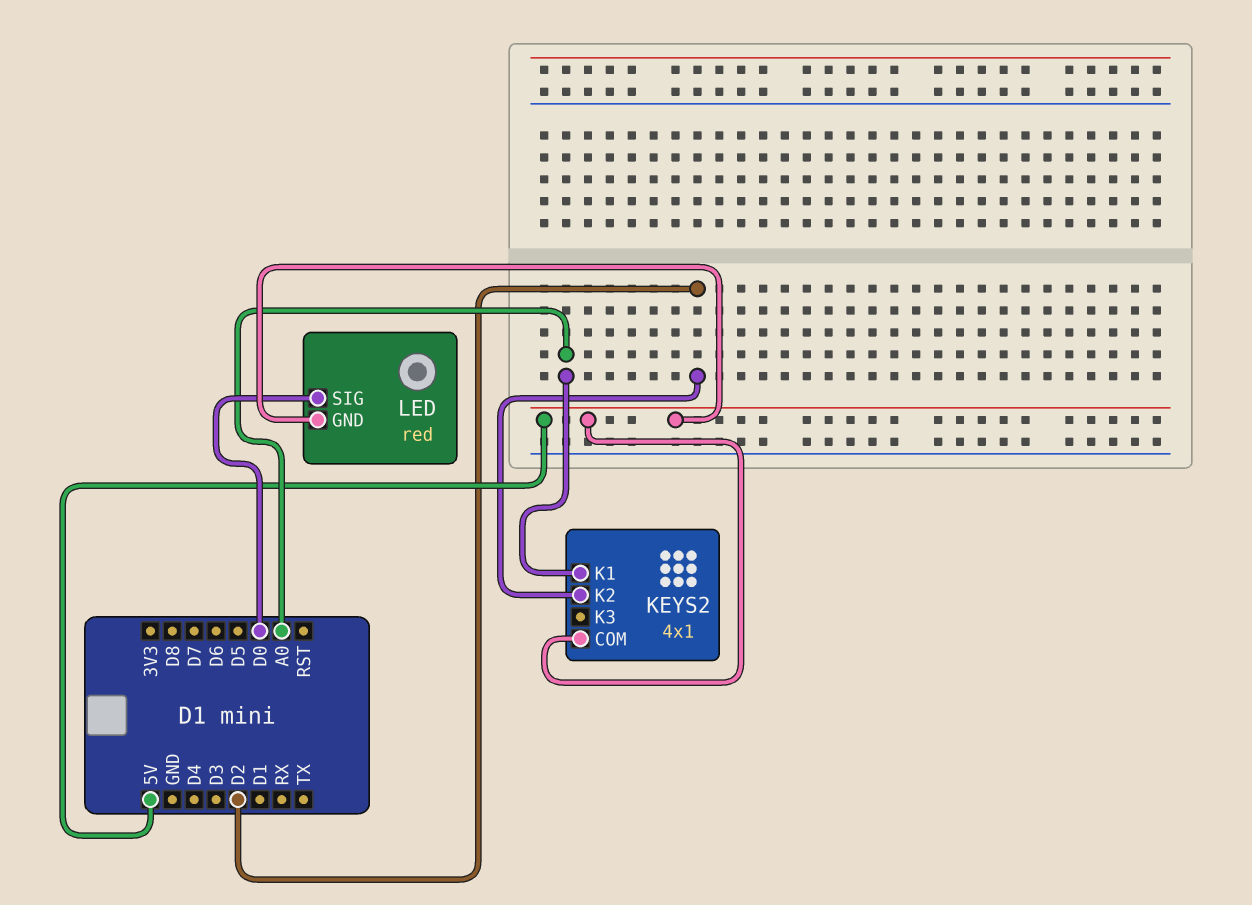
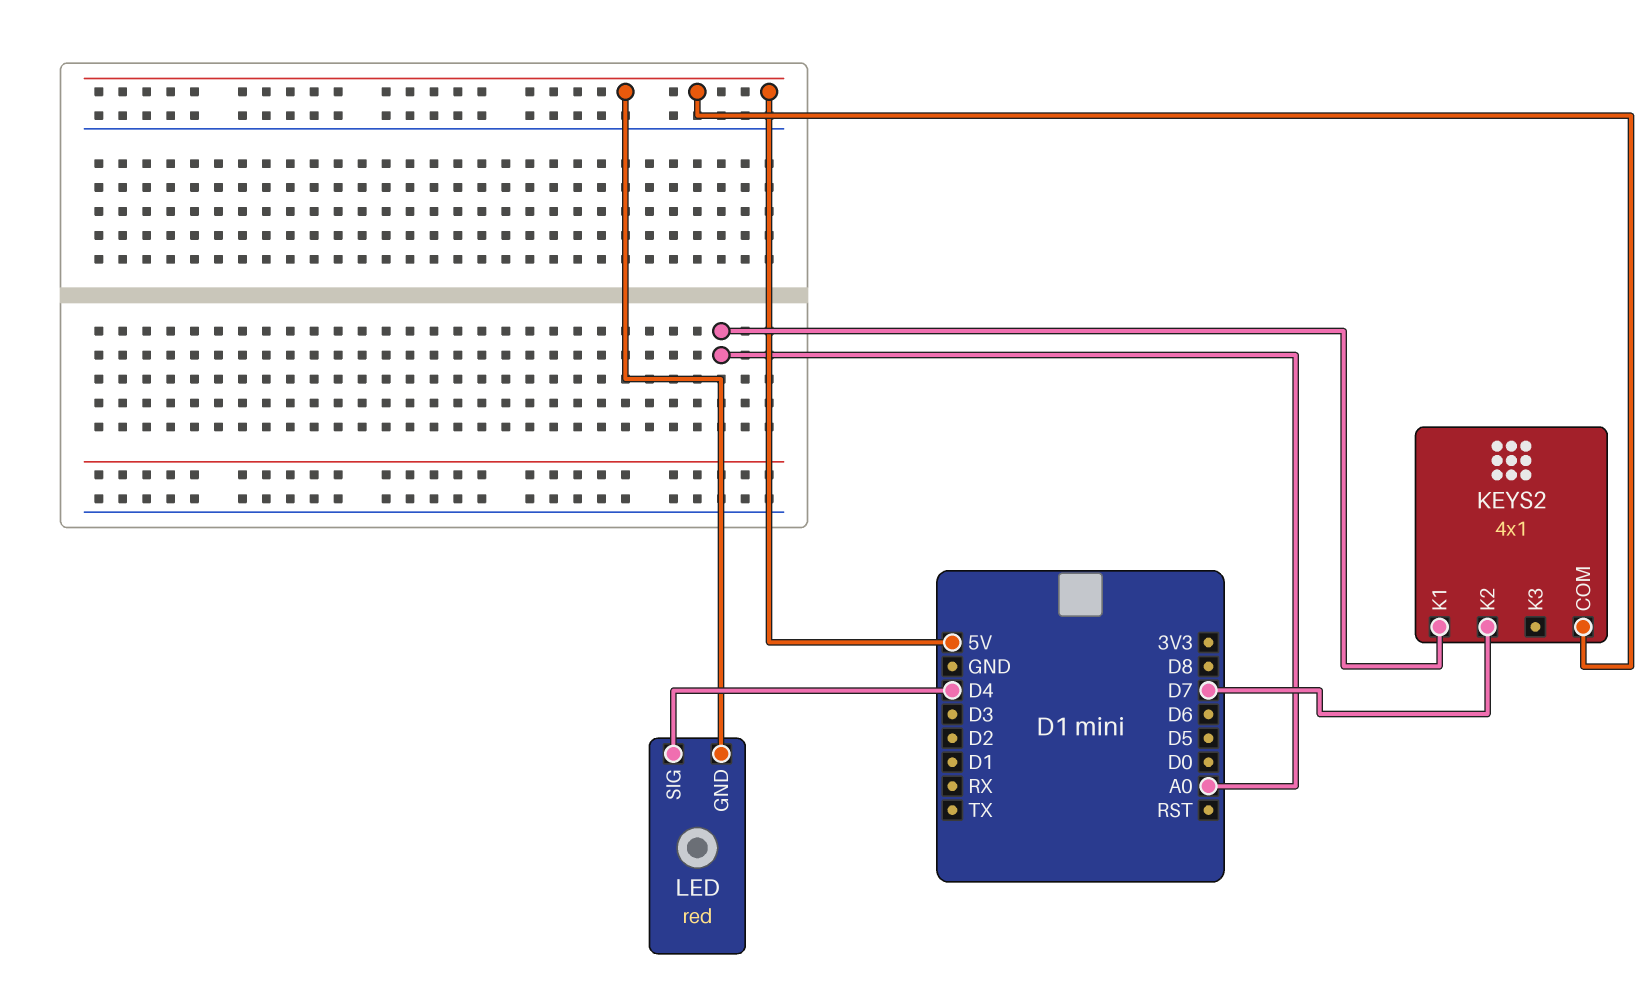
KEYS2 pin K2: D2 -> D7
LED pin SIG: D0 -> D4

